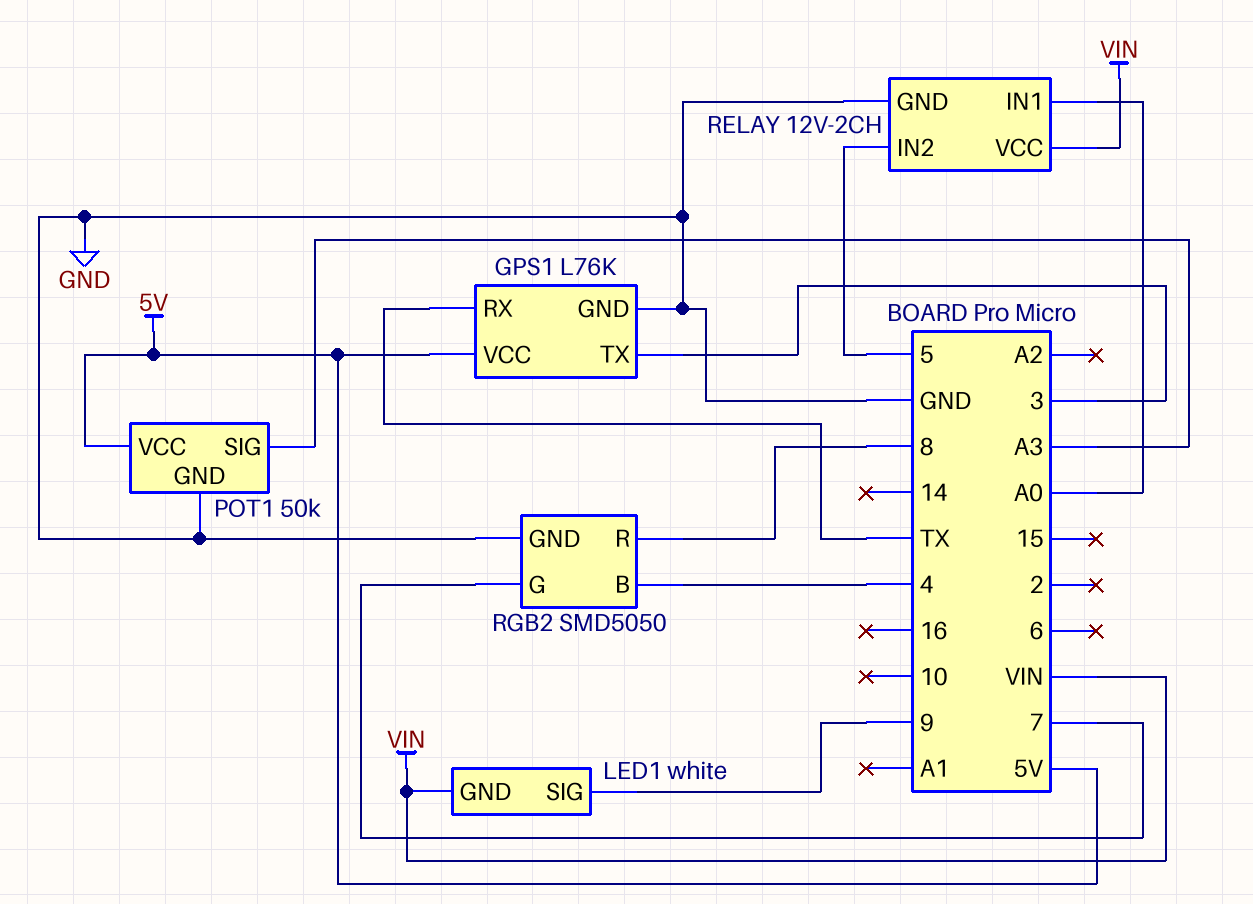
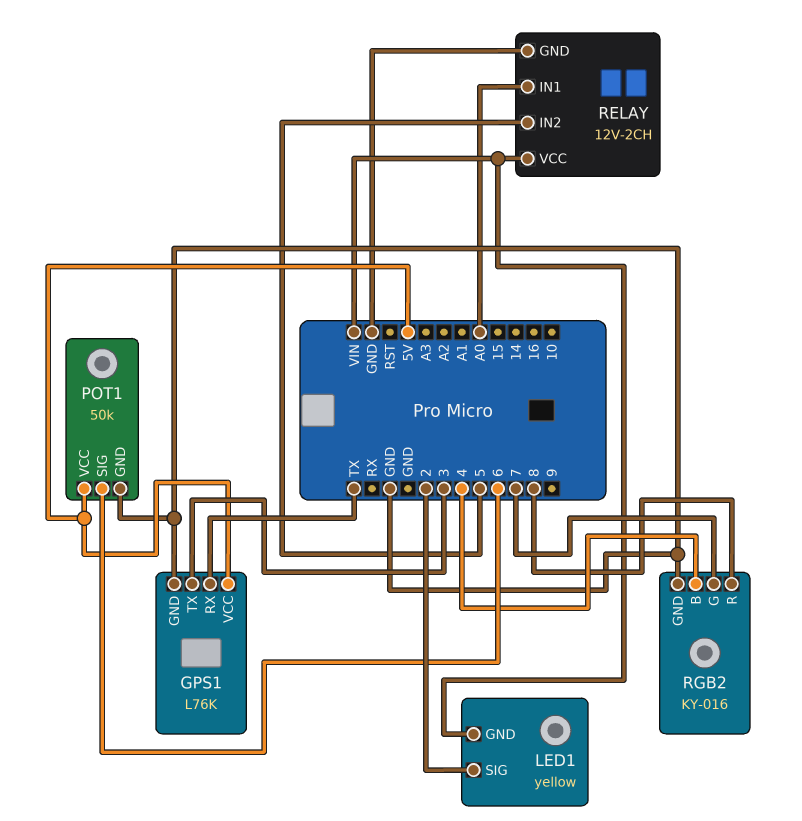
LED1: white -> yellow
LED1 pin SIG: 9 -> 2
POT1 pin SIG: A3 -> 6
RGB2: SMD5050 -> KY-016

